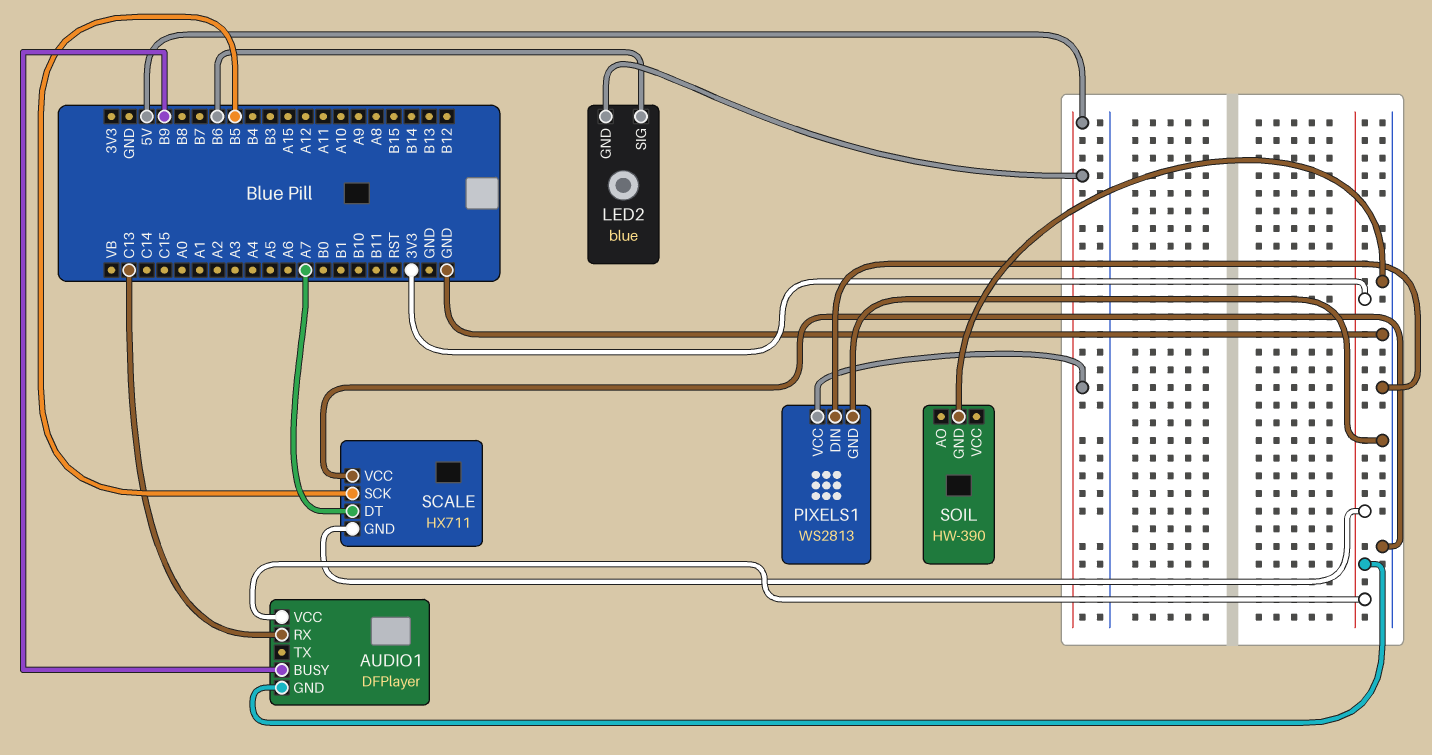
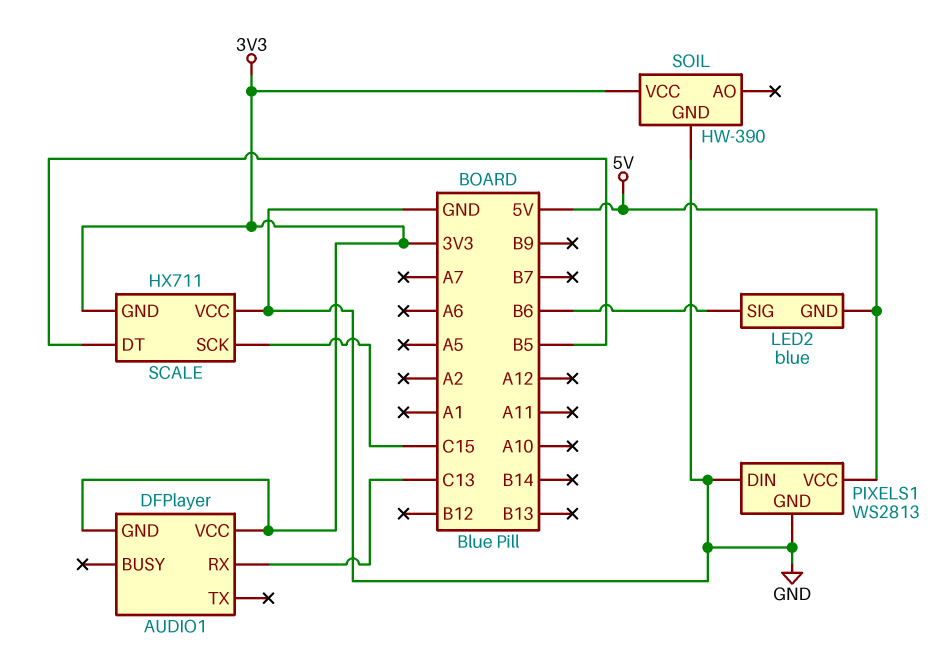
AUDIO1 pin BUSY: B9 -> none
SCALE pin DT: A7 -> B5
SCALE pin SCK: B5 -> C15
SOIL pin VCC: none -> 3V3

